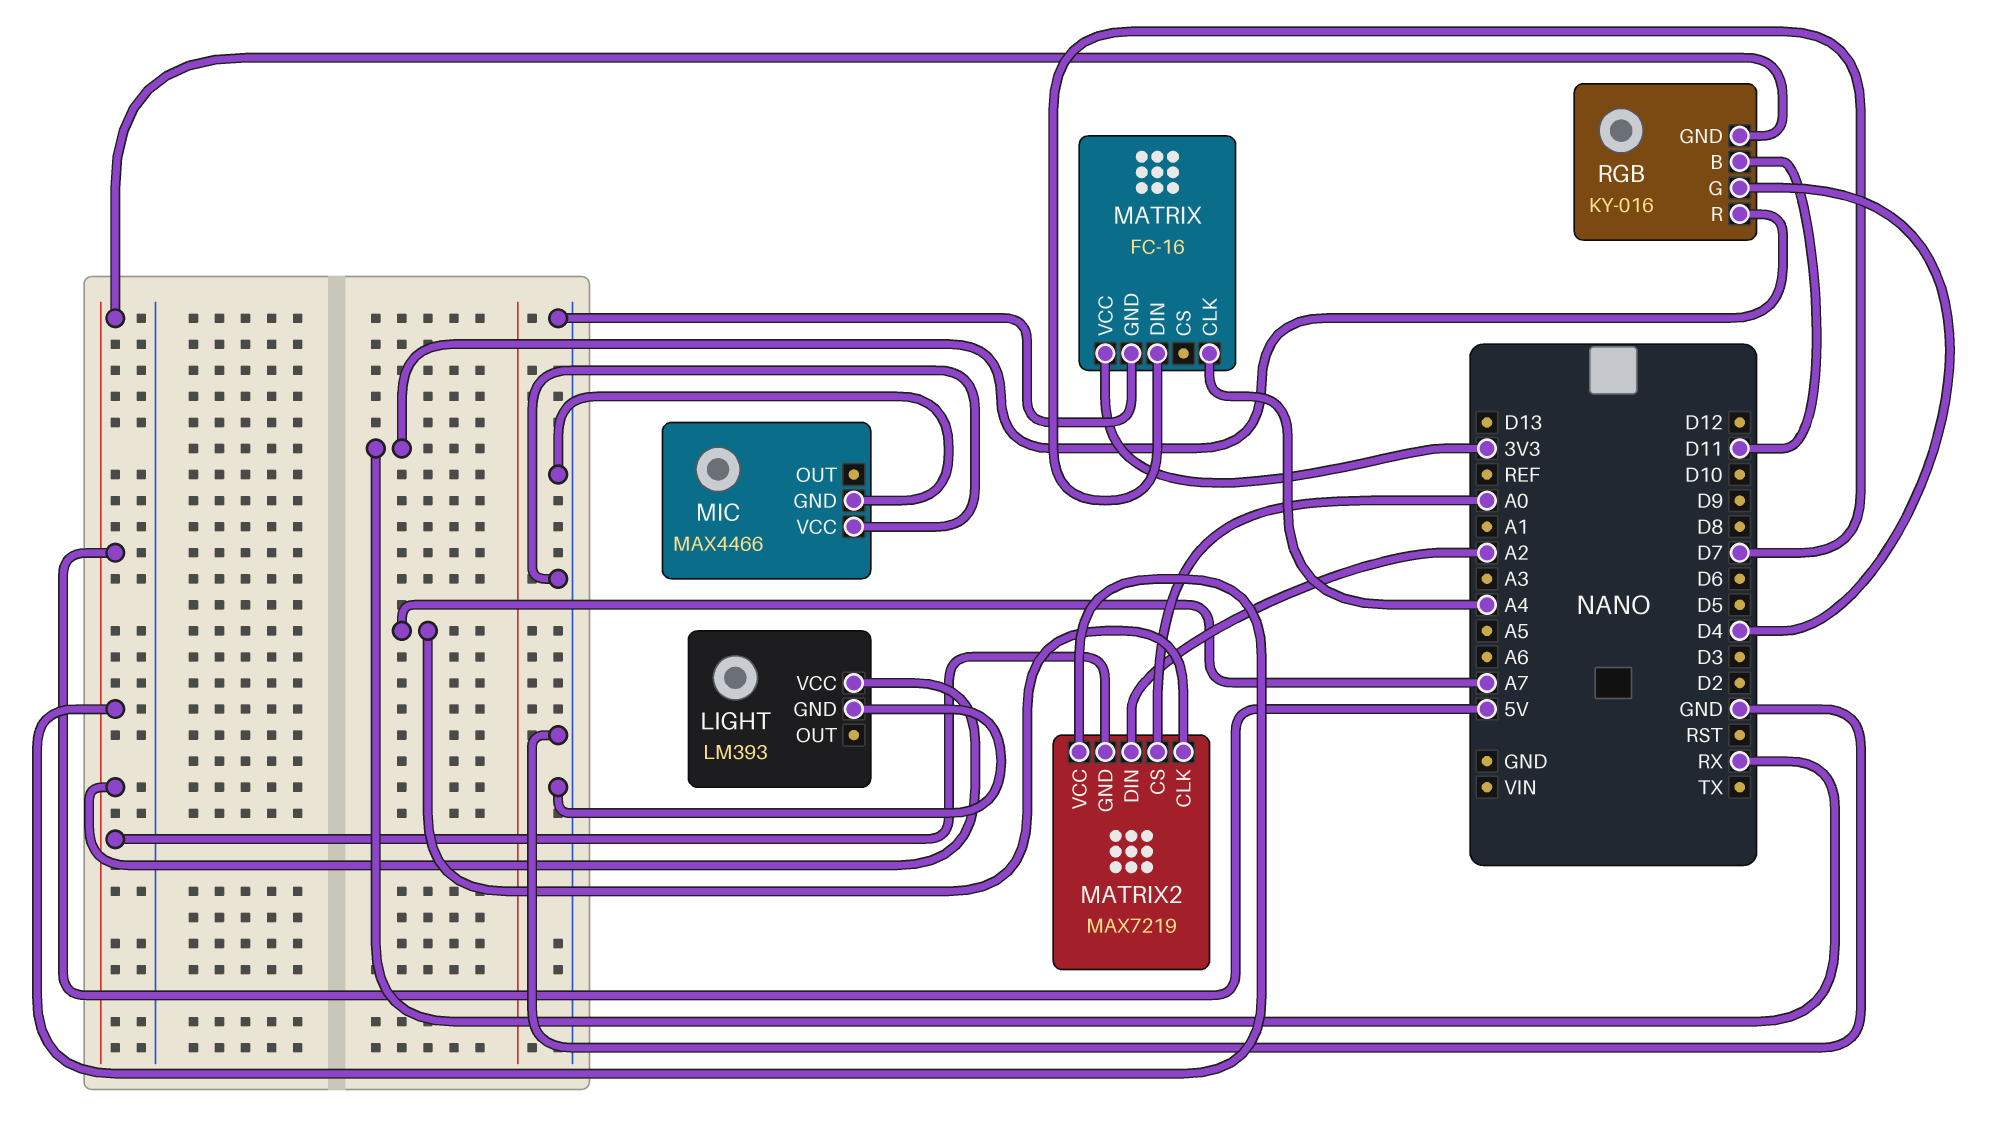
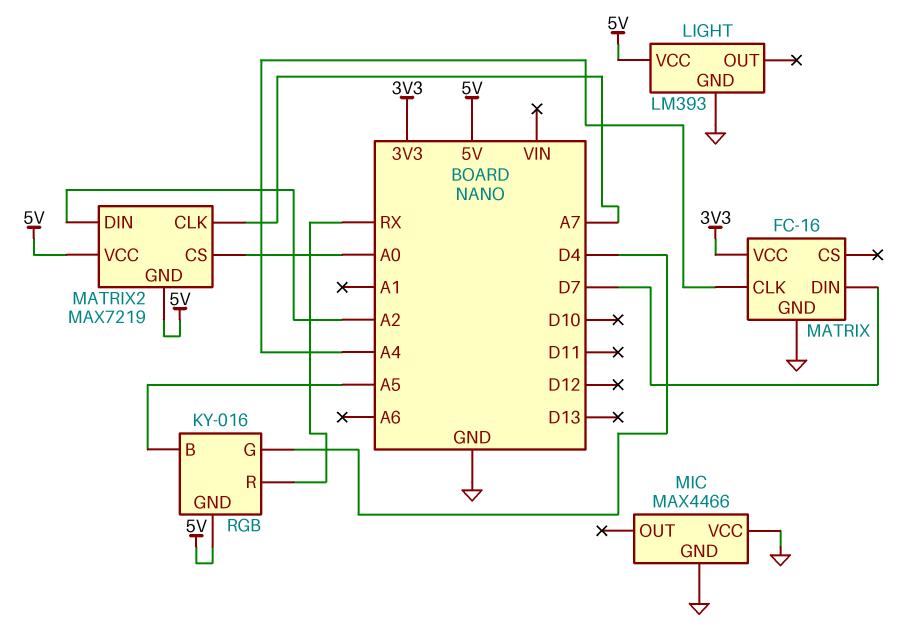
RGB pin B: D11 -> A5

